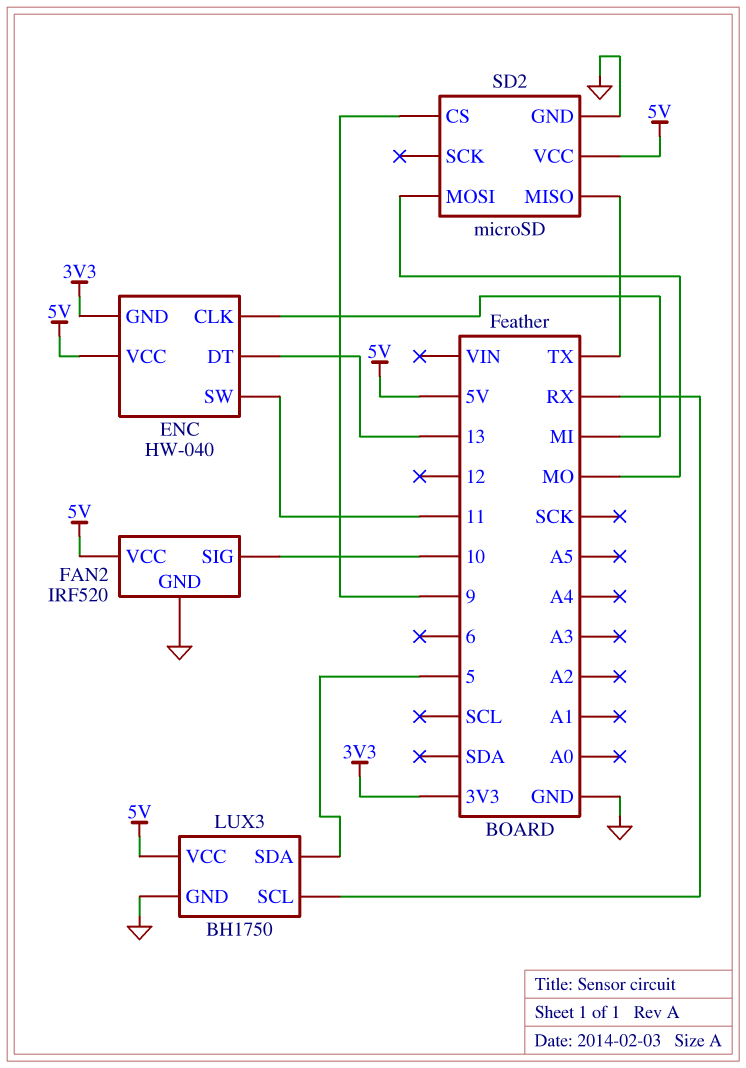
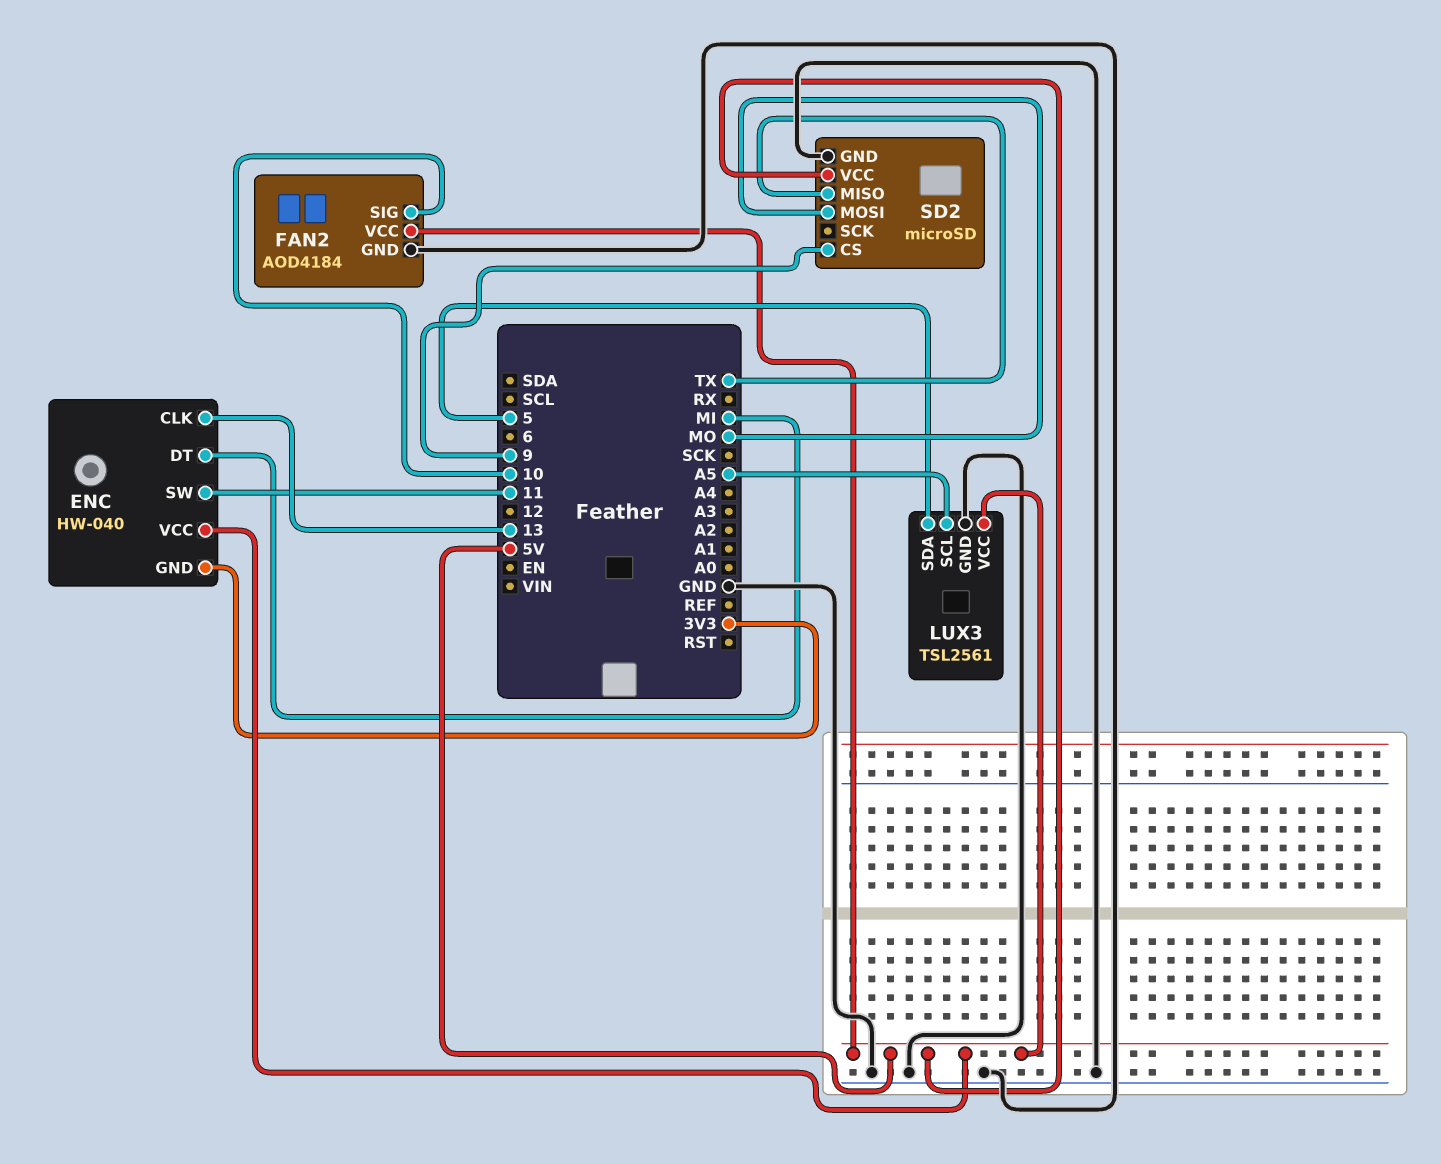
ENC pin CLK: MI -> 13
ENC pin DT: 13 -> MI
FAN2: IRF520 -> AOD4184
LUX3: BH1750 -> TSL2561
LUX3 pin SCL: RX -> A5

